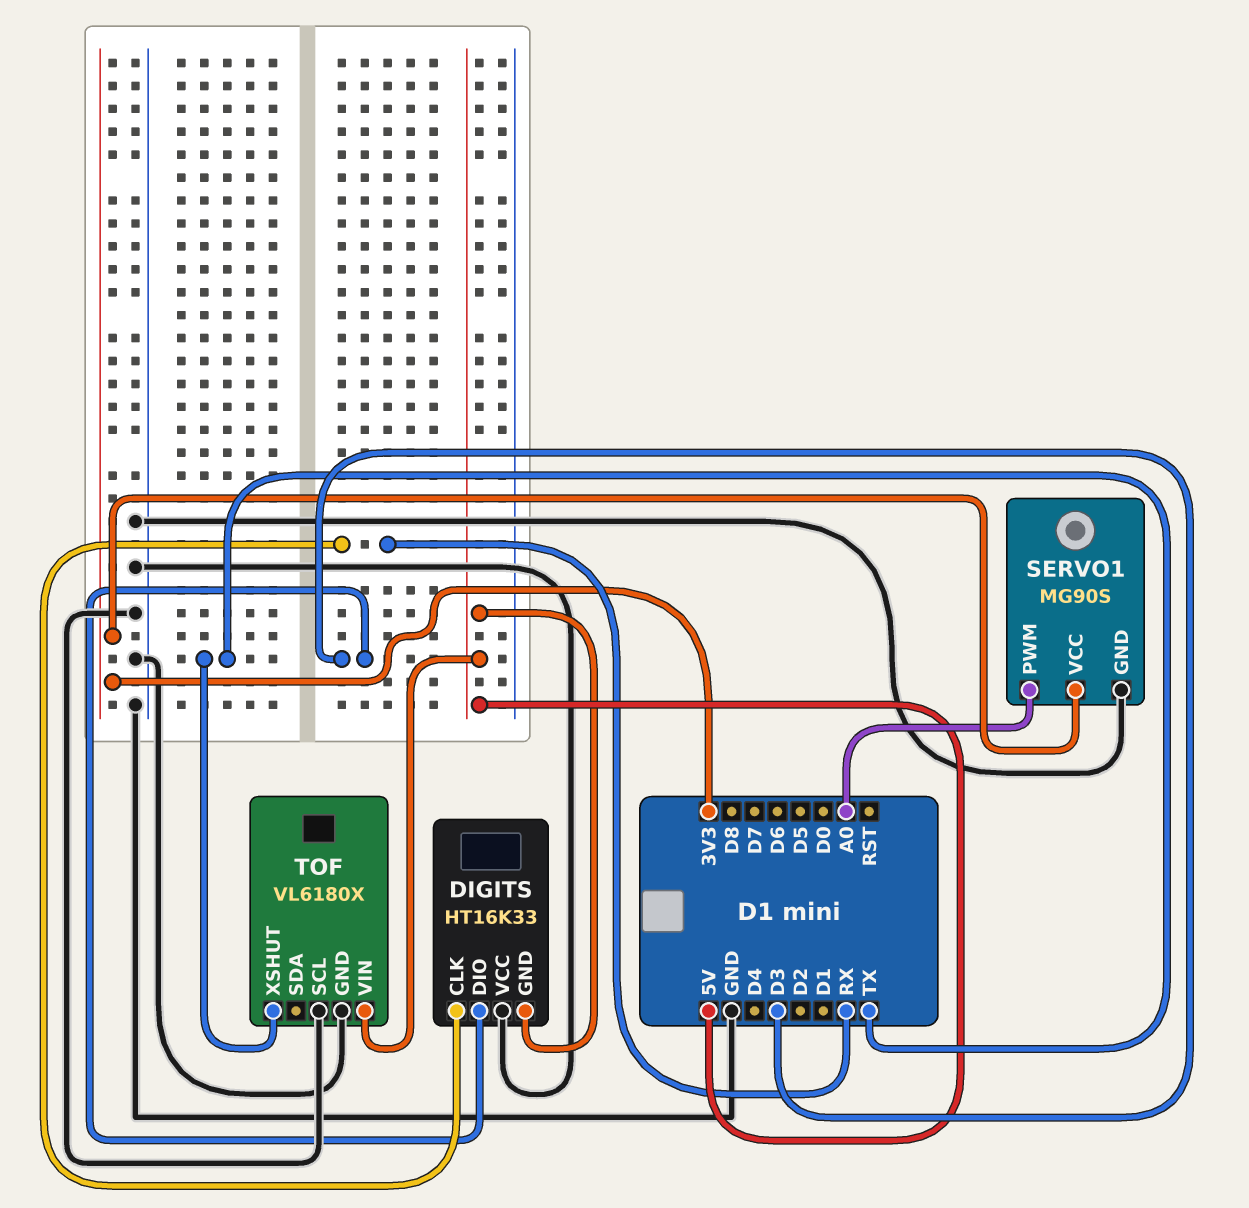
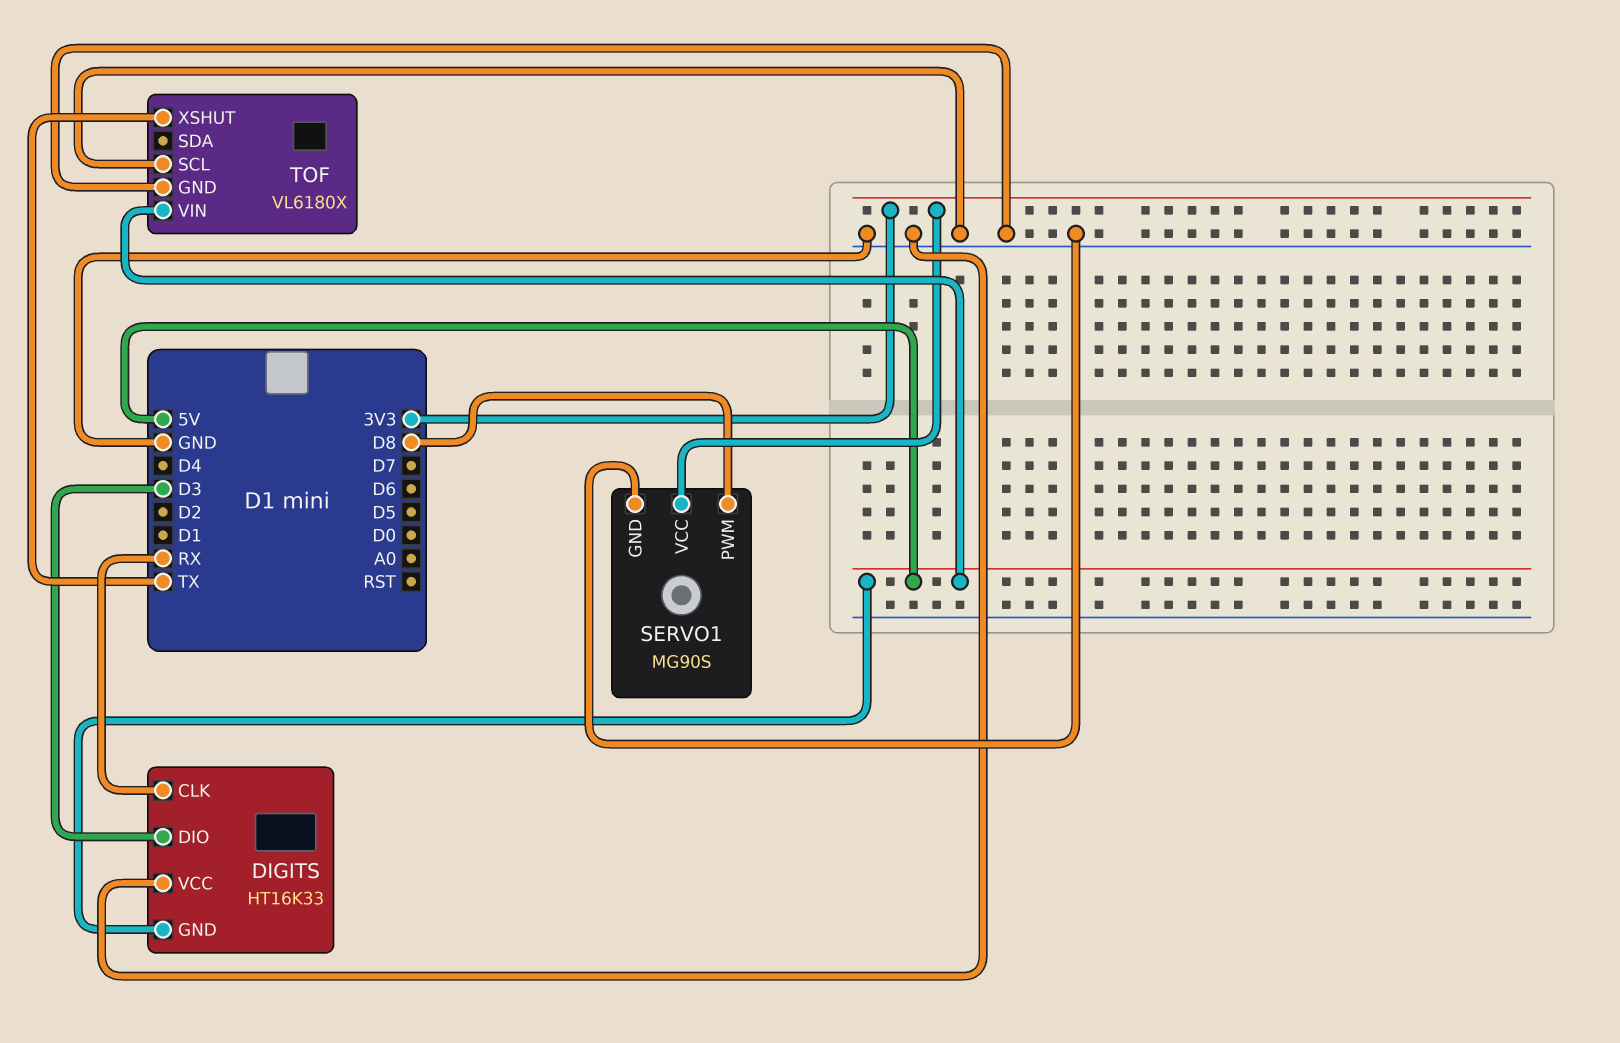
SERVO1 pin PWM: A0 -> D8

